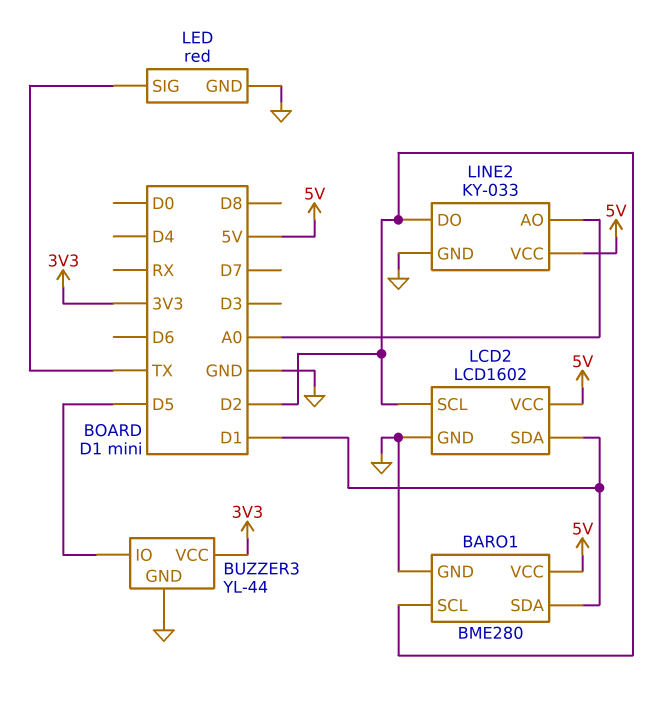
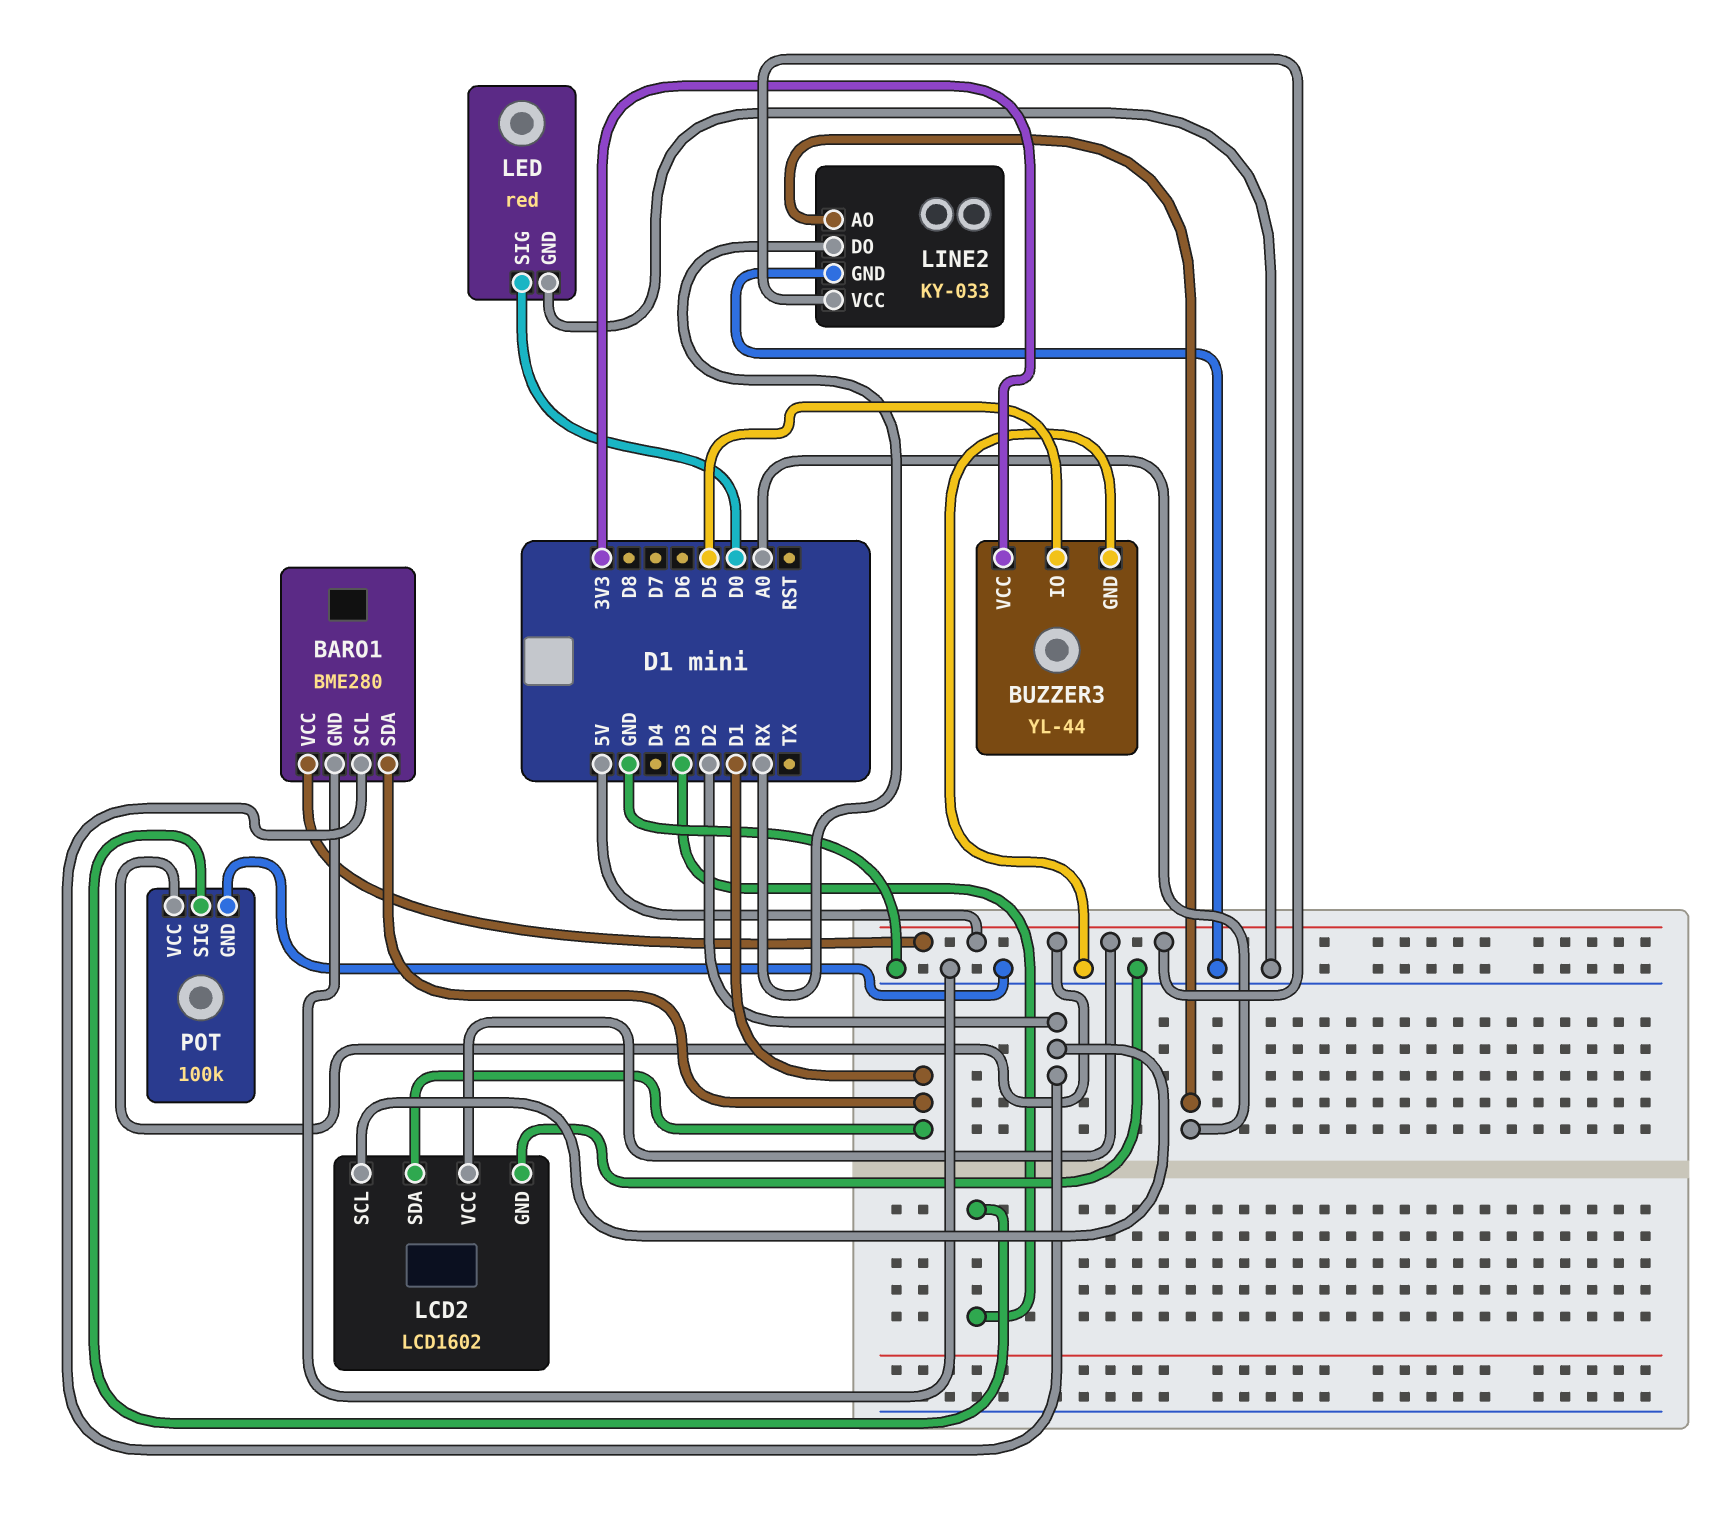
LED pin SIG: TX -> D0
LINE2 pin DO: D2 -> RX
POT: none -> 100k
POT pin GND: none -> GND
POT pin SIG: none -> D3
POT pin VCC: none -> 5V

